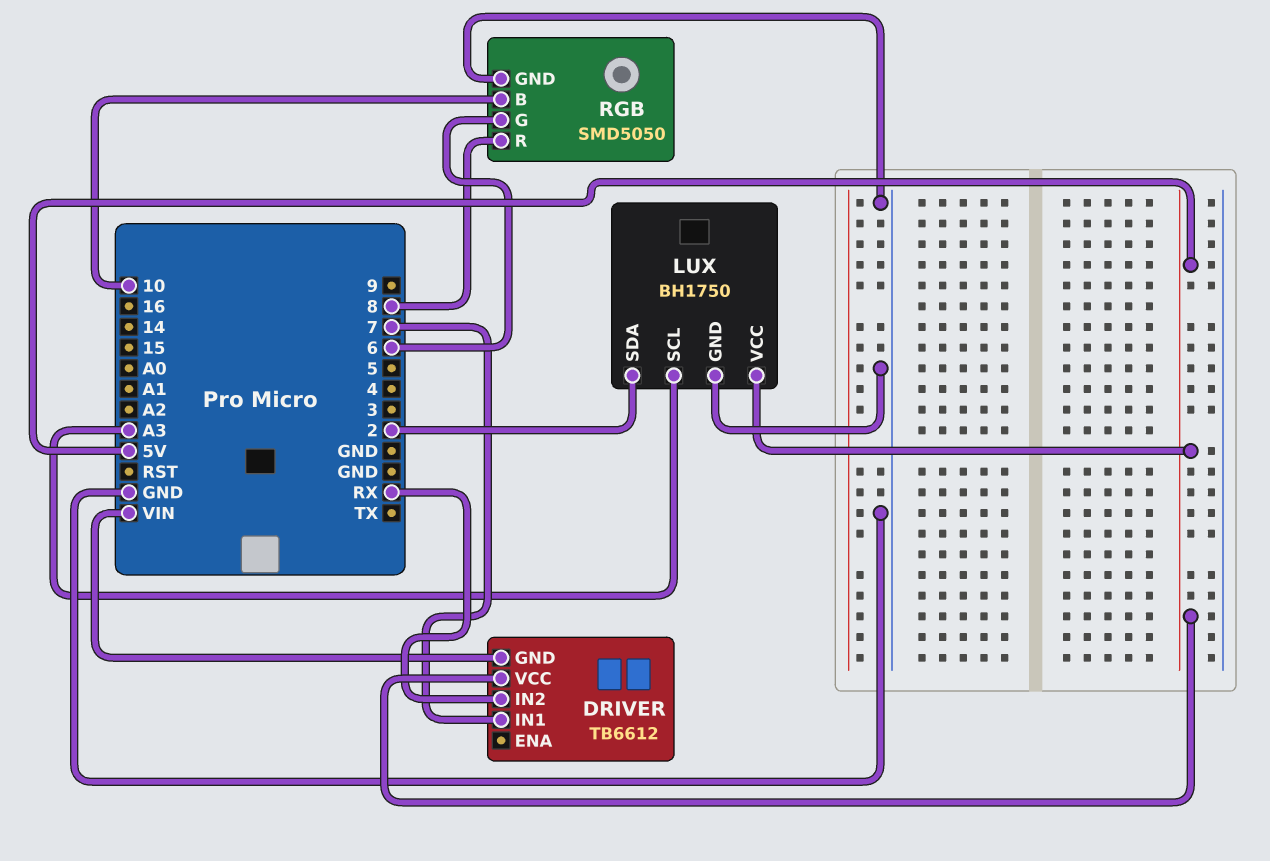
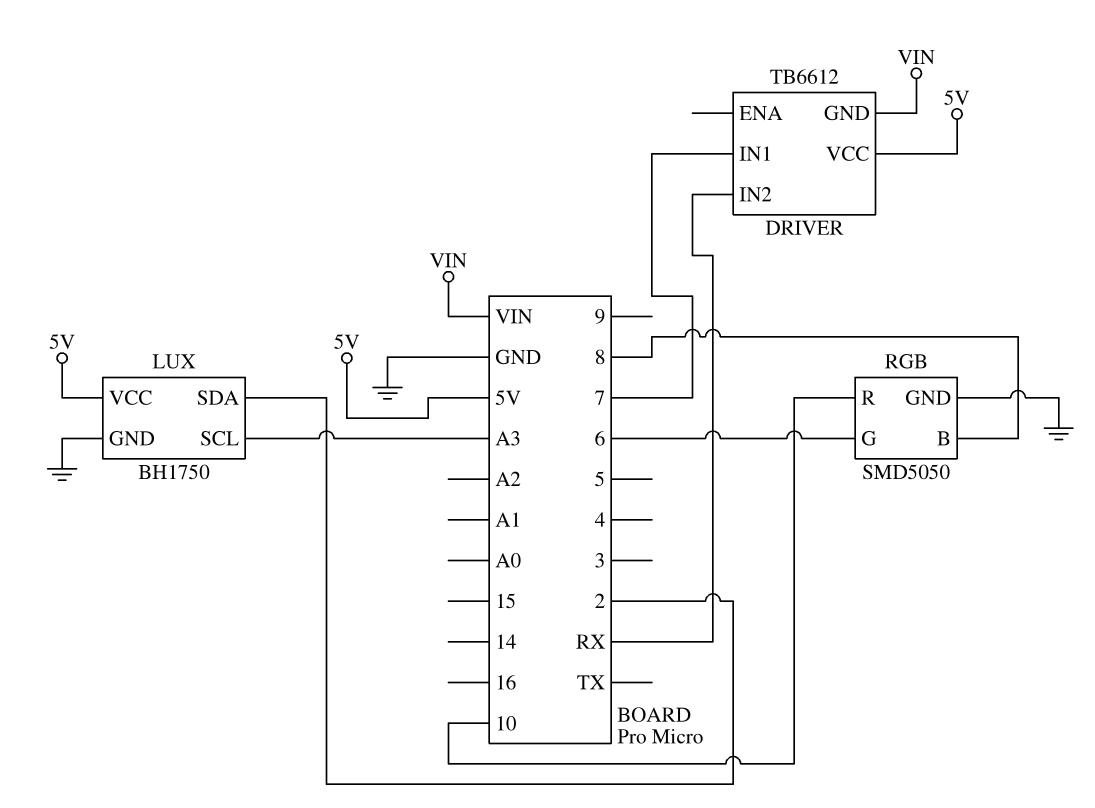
RGB pin B: 10 -> 8
RGB pin R: 8 -> 10

